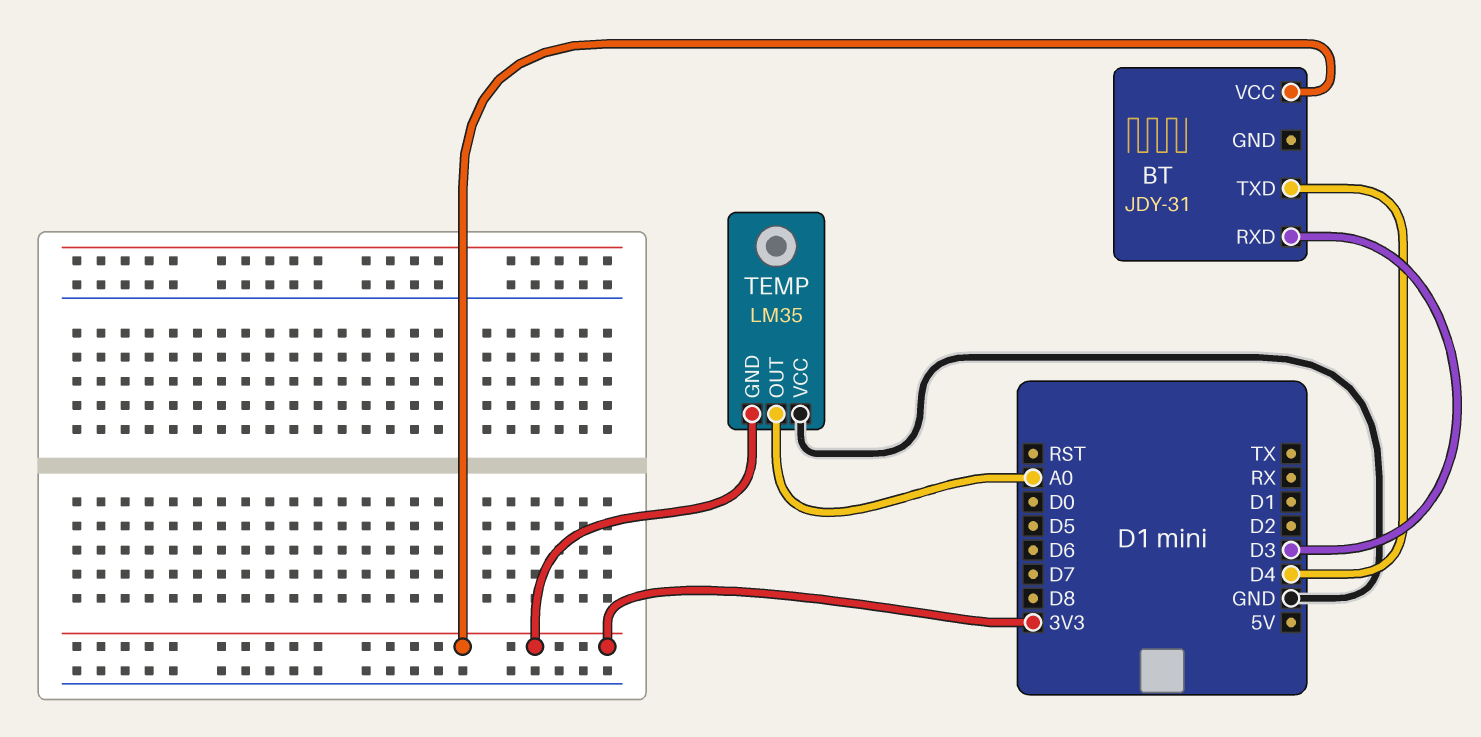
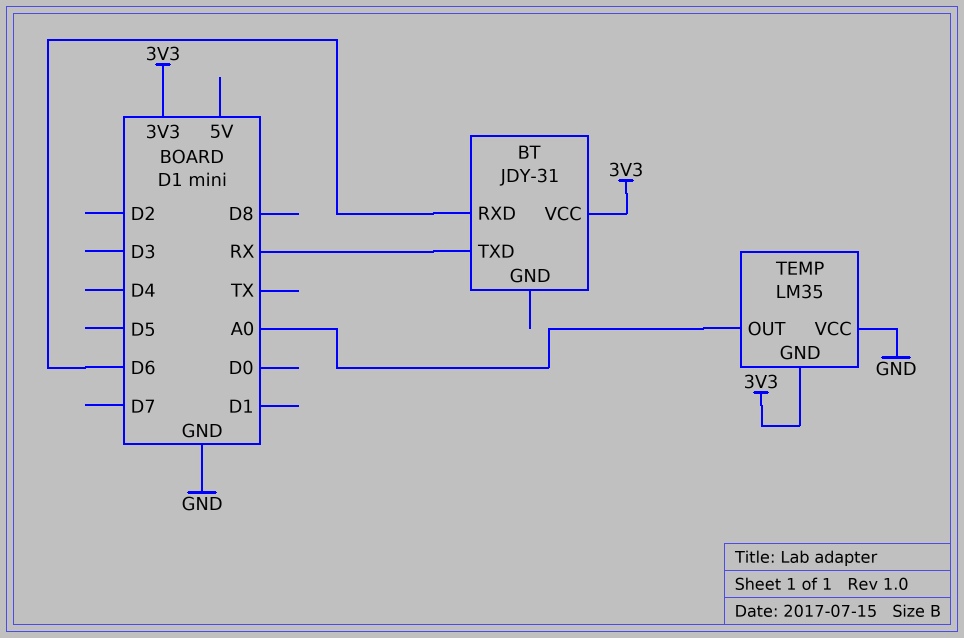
BT pin RXD: D3 -> D6
BT pin TXD: D4 -> RX

